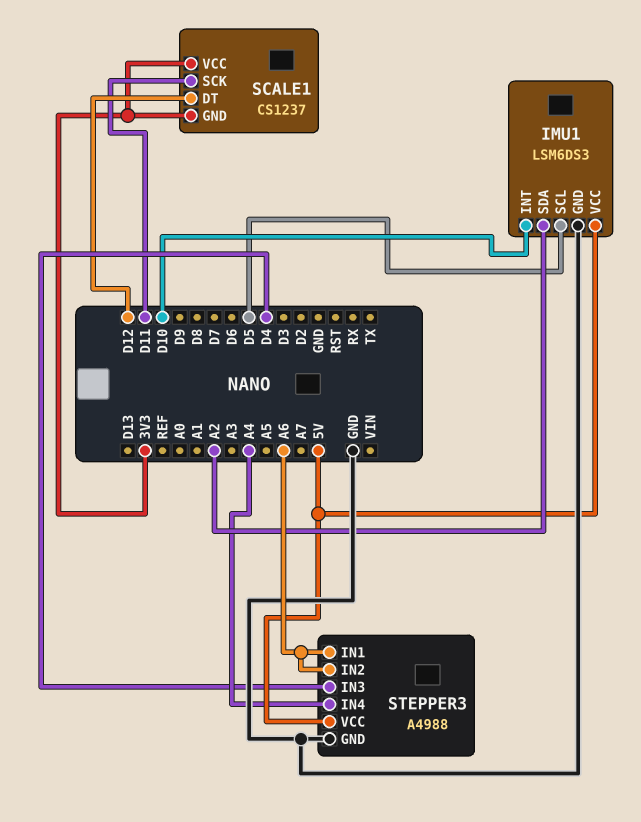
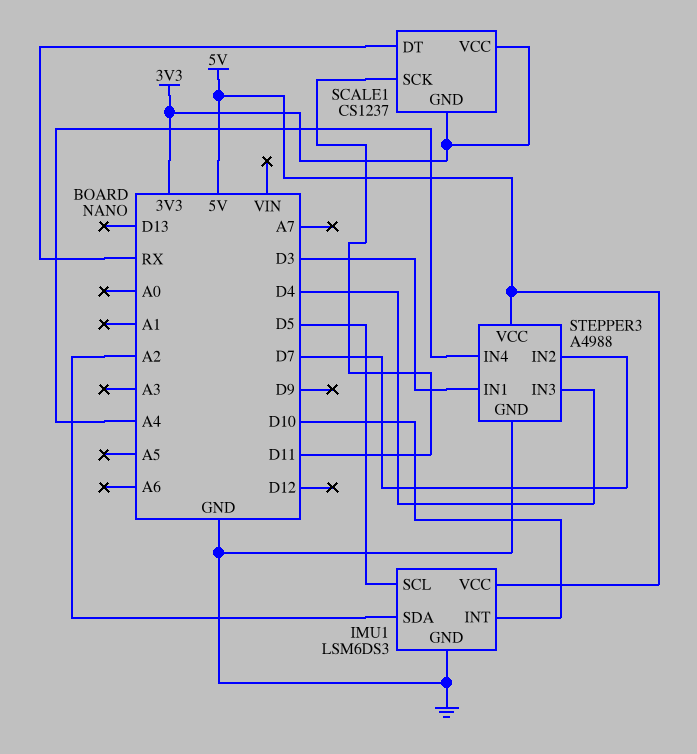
SCALE1 pin DT: D12 -> RX
STEPPER3 pin IN1: A6 -> D3
STEPPER3 pin IN2: A6 -> D7

